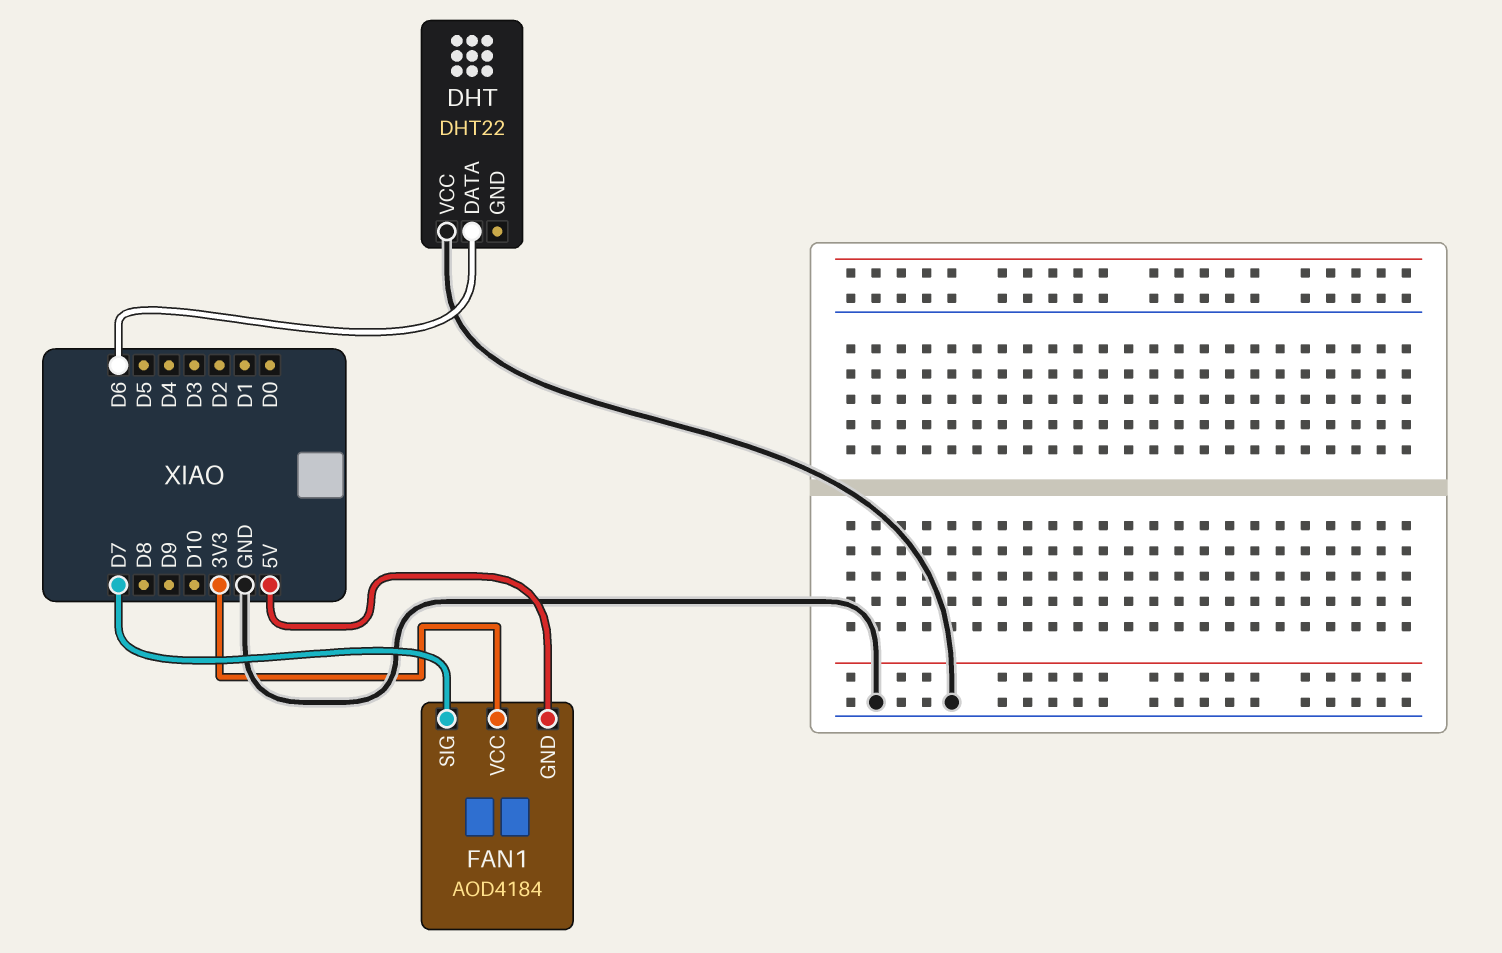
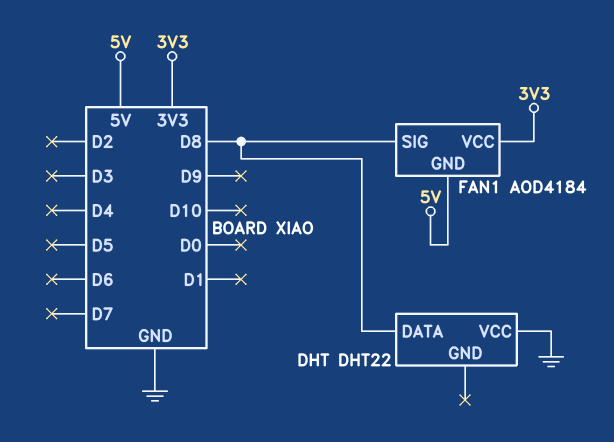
DHT pin DATA: D6 -> D8
FAN1 pin SIG: D7 -> D8

